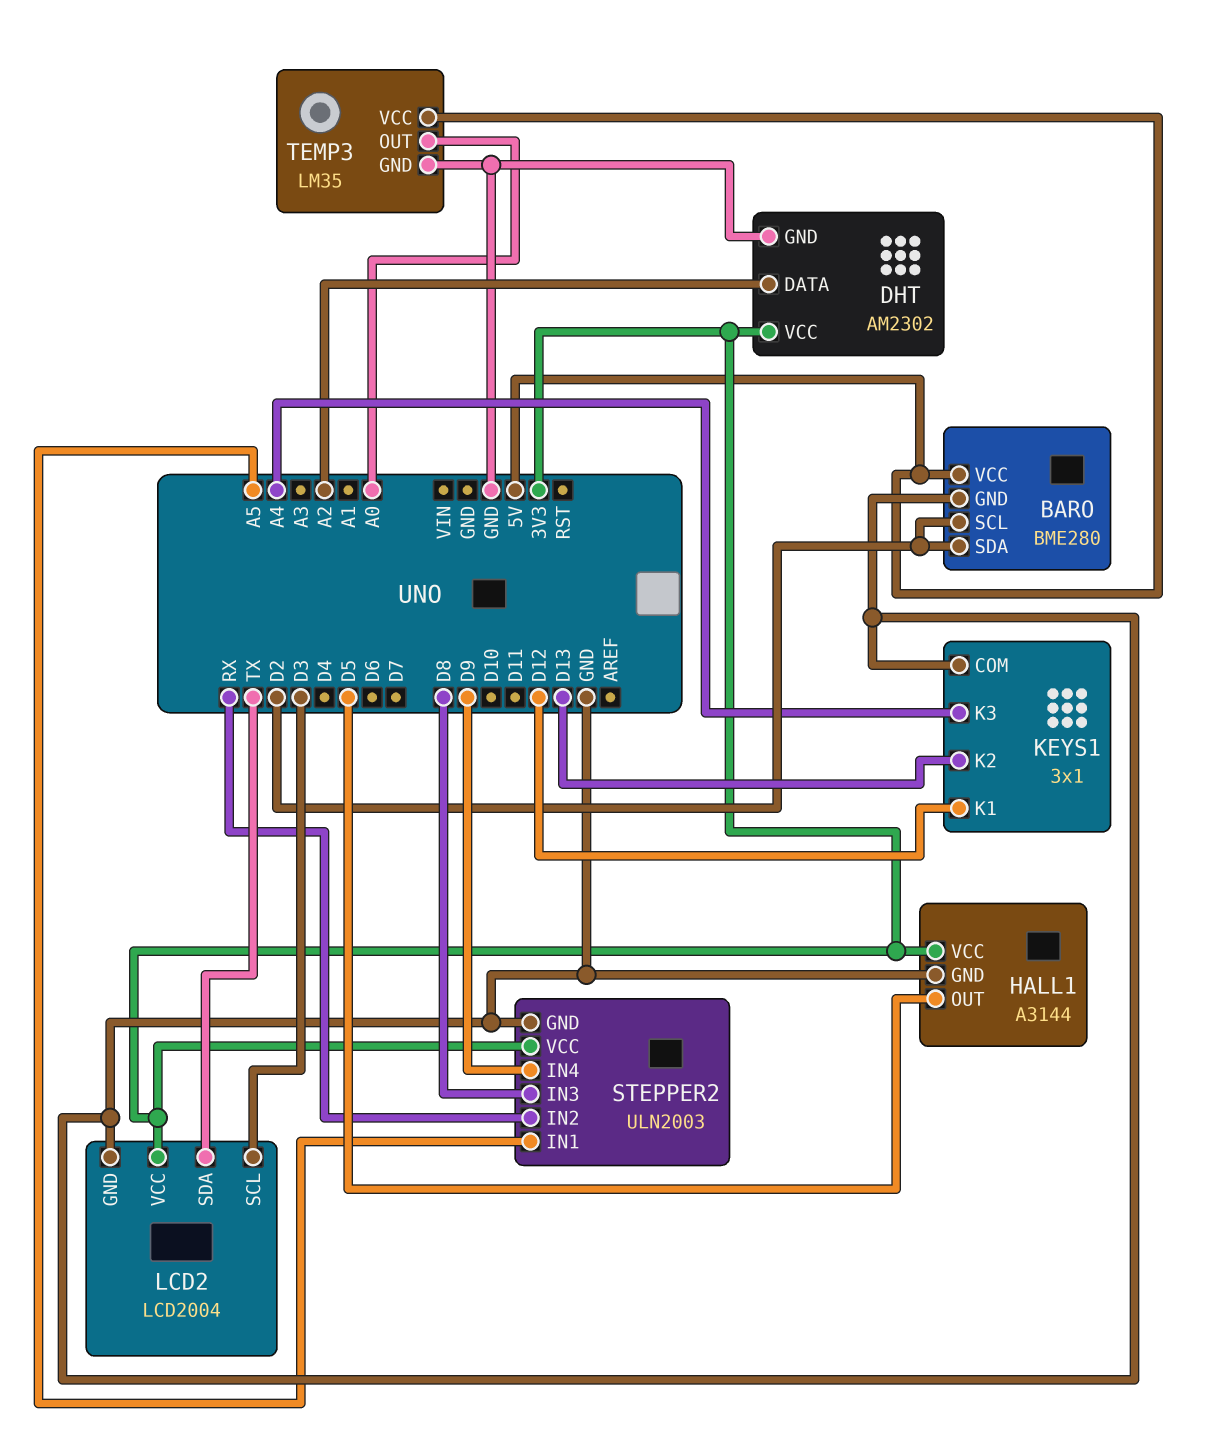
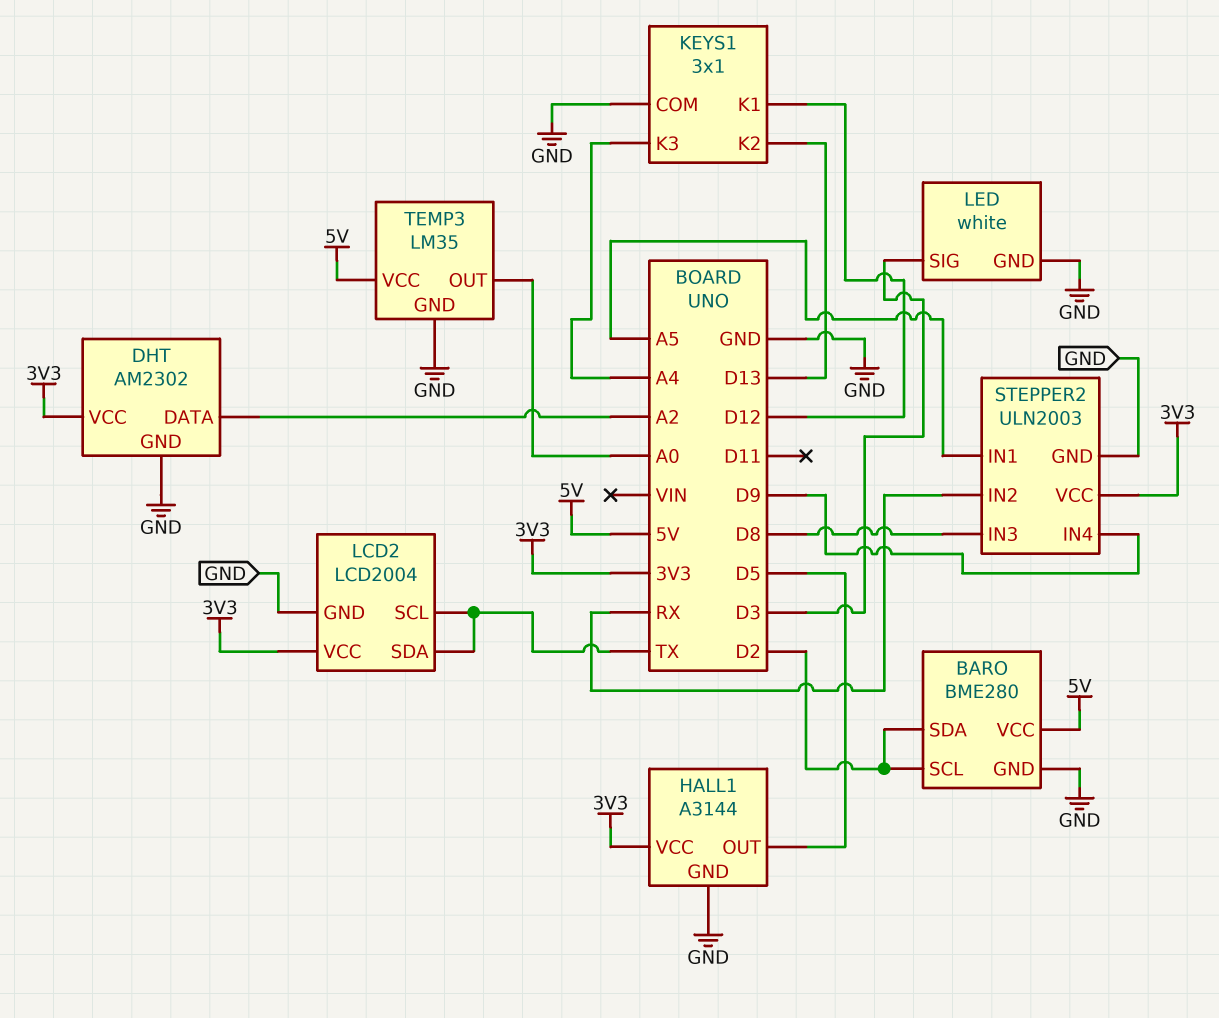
LCD2 pin SCL: D3 -> TX
LED: none -> white
LED pin GND: none -> GND
LED pin SIG: none -> D3

